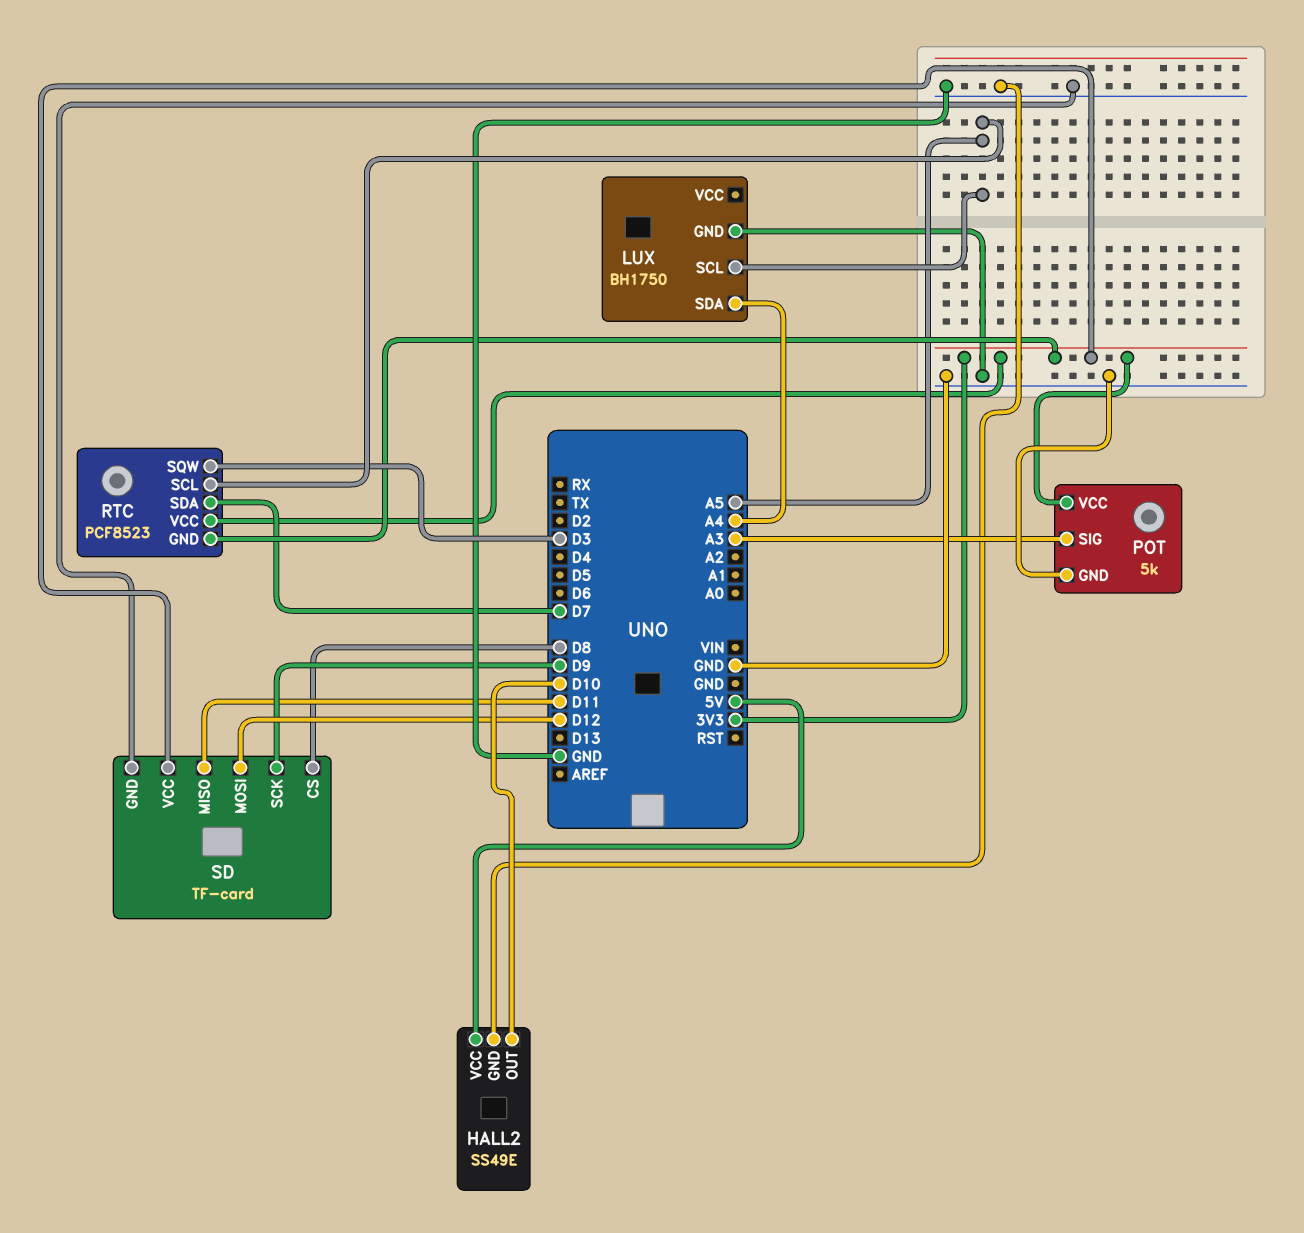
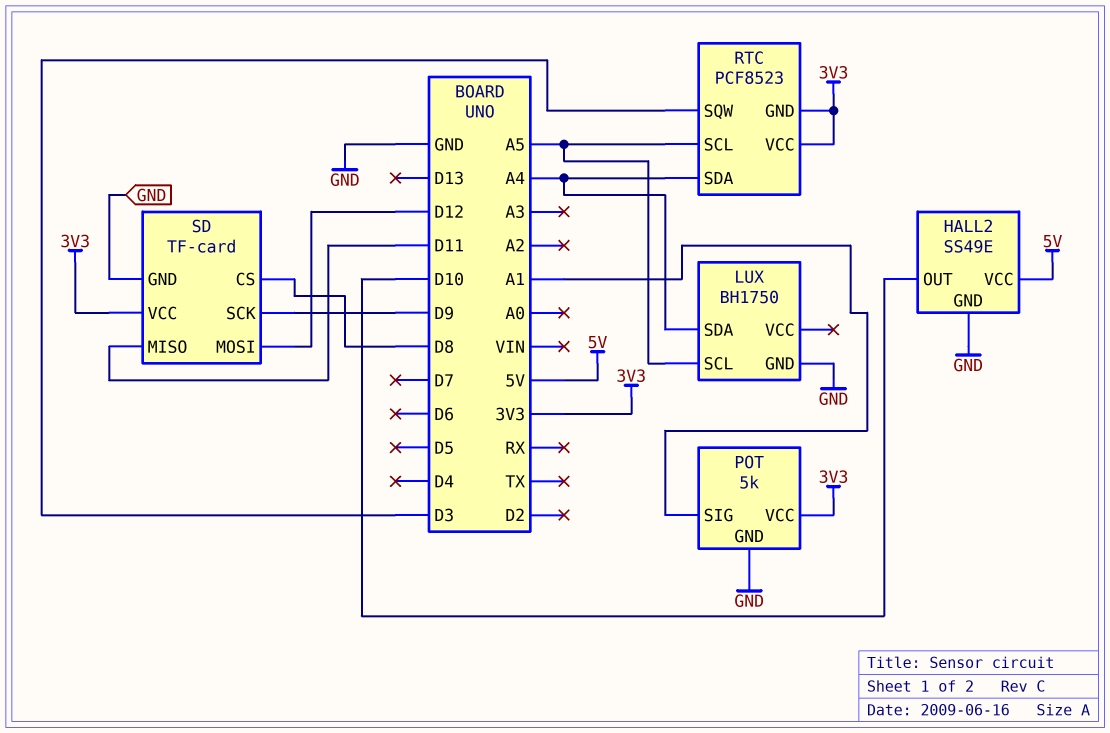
POT pin SIG: A3 -> A1
RTC pin SDA: D7 -> A4

